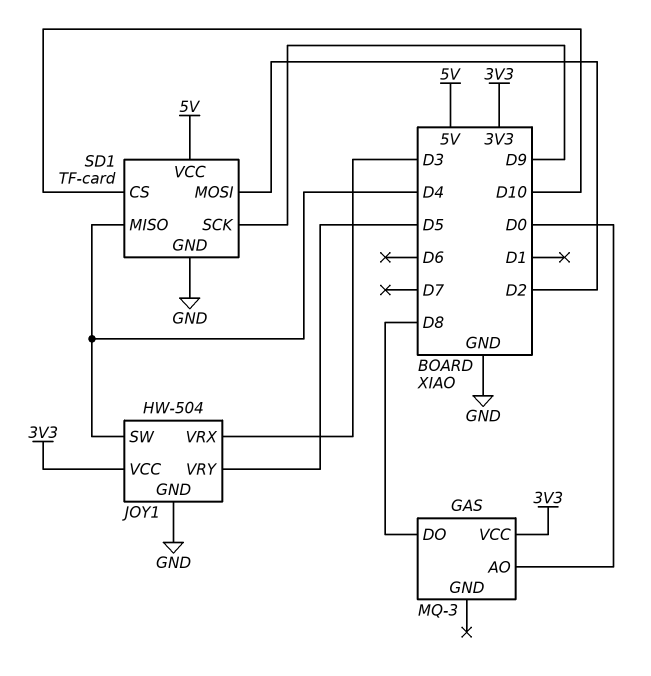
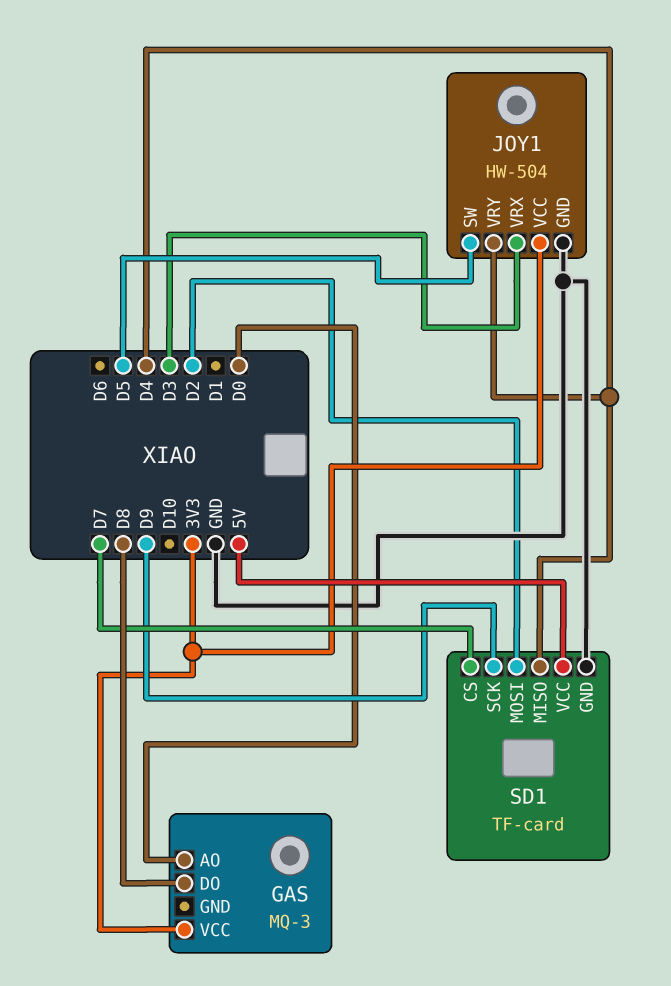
JOY1 pin SW: D4 -> D5
JOY1 pin VRY: D5 -> D4
SD1 pin CS: D10 -> D7

